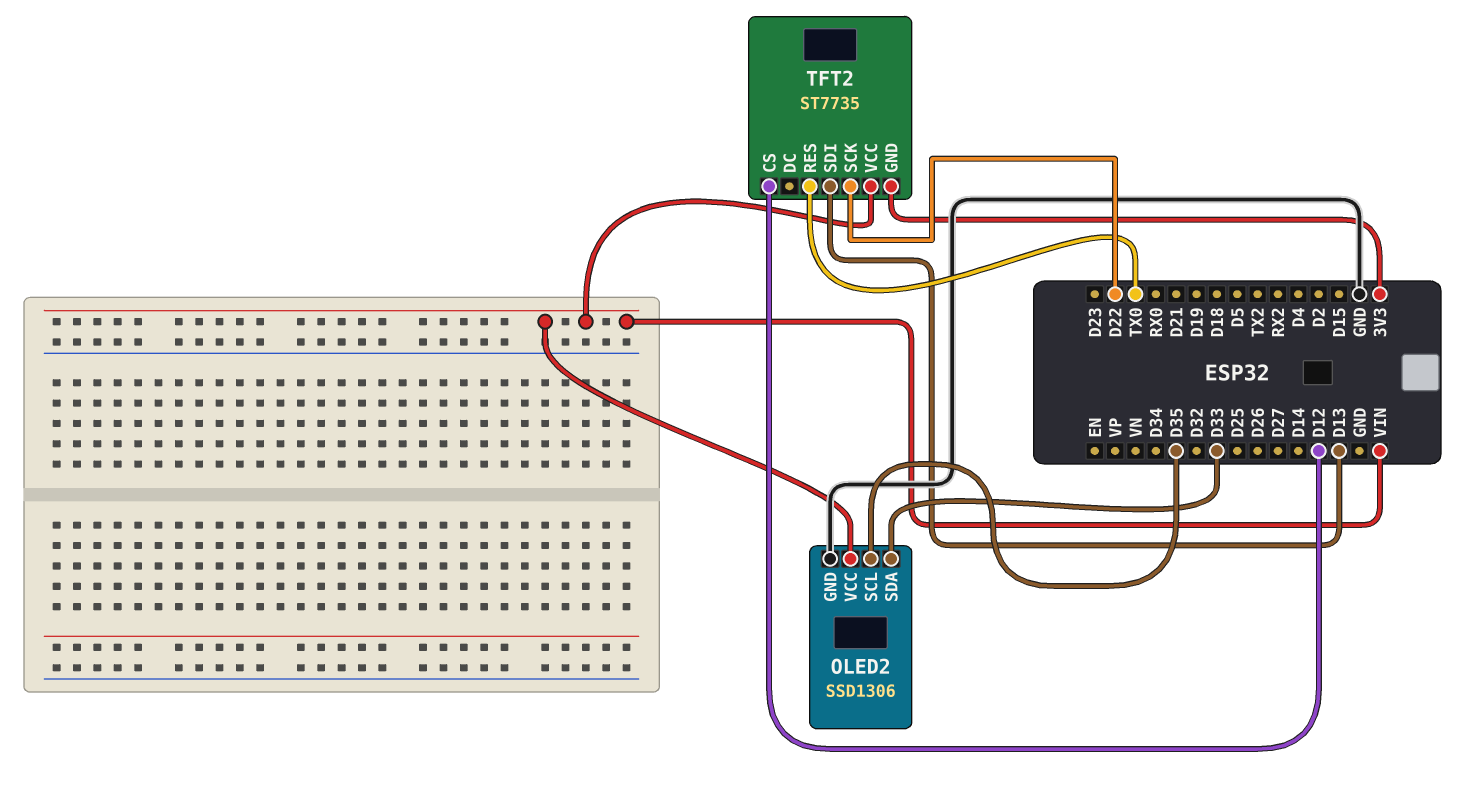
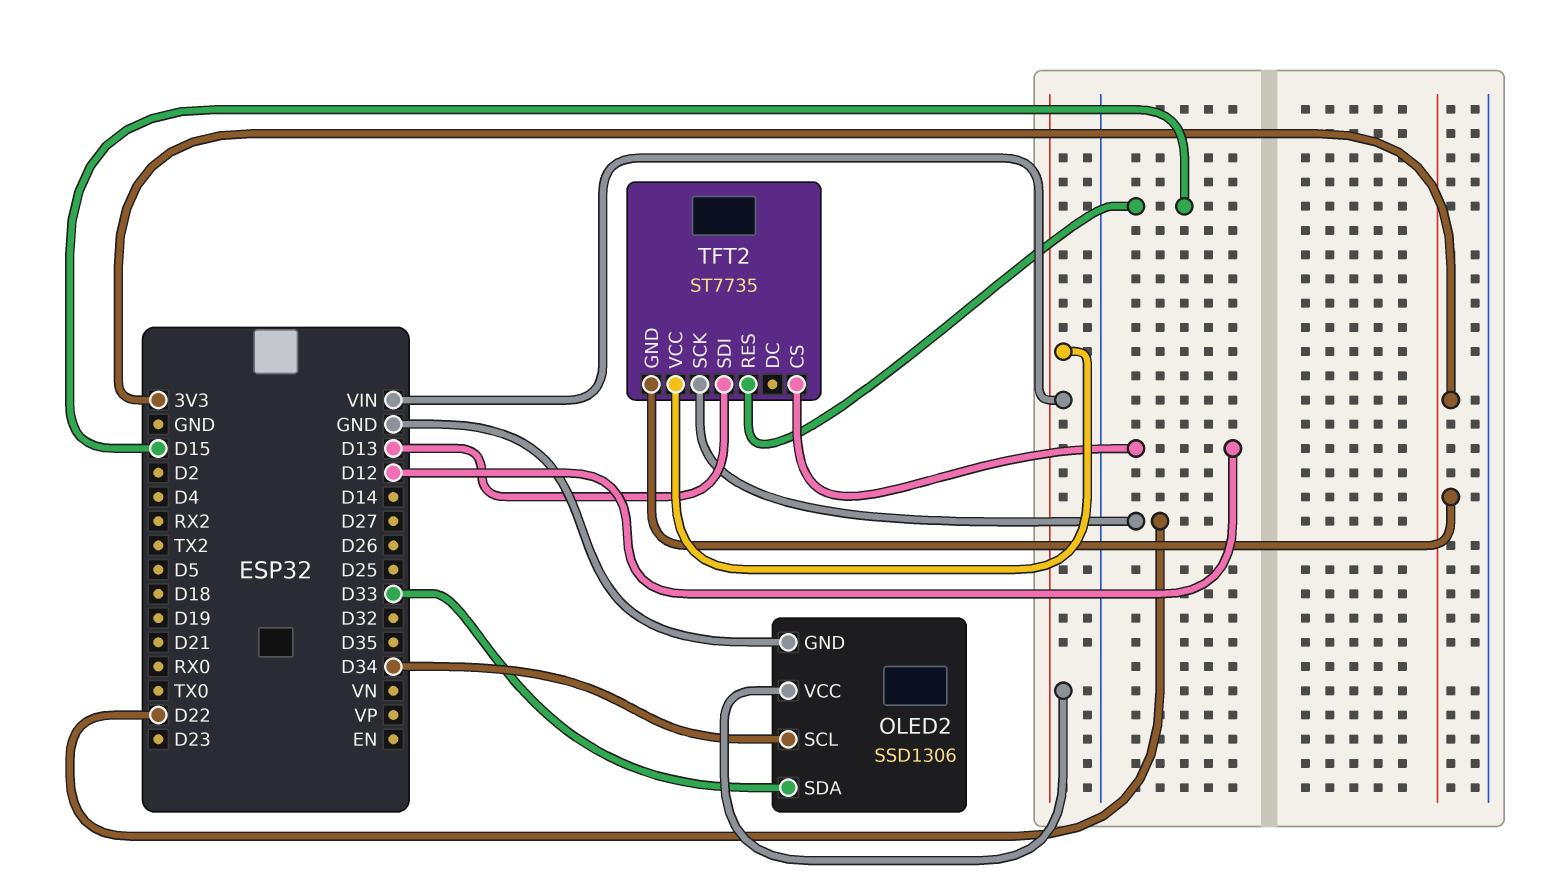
OLED2 pin SCL: D35 -> D34
TFT2 pin RES: TX0 -> D15

